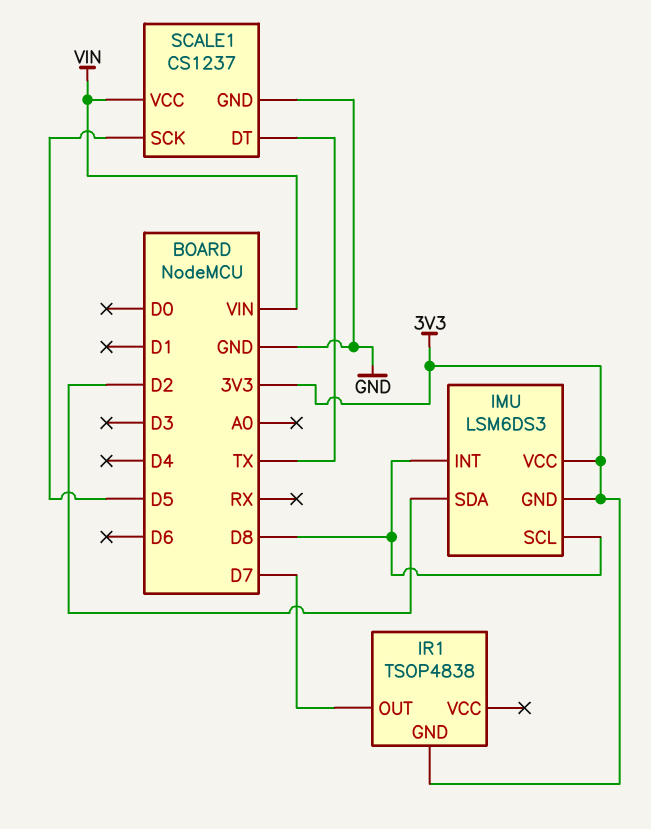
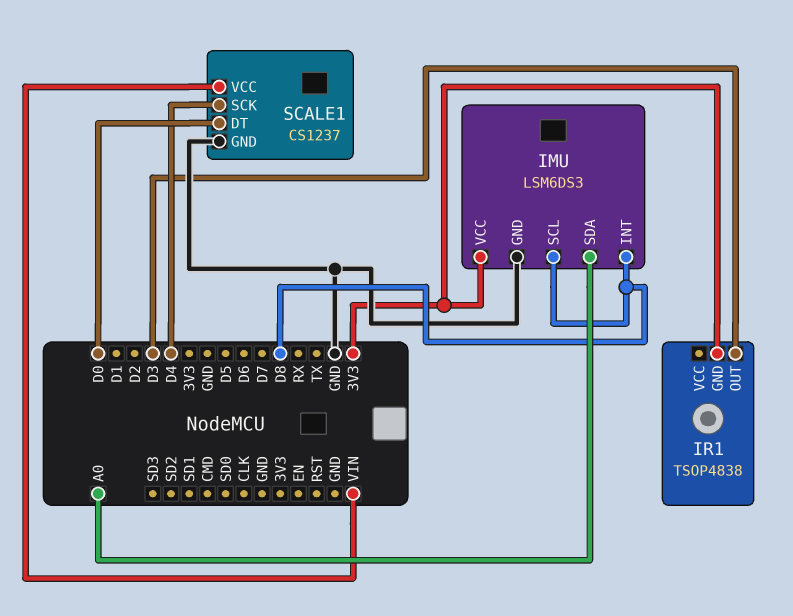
IMU pin GND: 3V3 -> GND
IMU pin SDA: D2 -> A0
IR1 pin OUT: D7 -> D3
SCALE1 pin DT: TX -> D0
SCALE1 pin SCK: D5 -> D4

